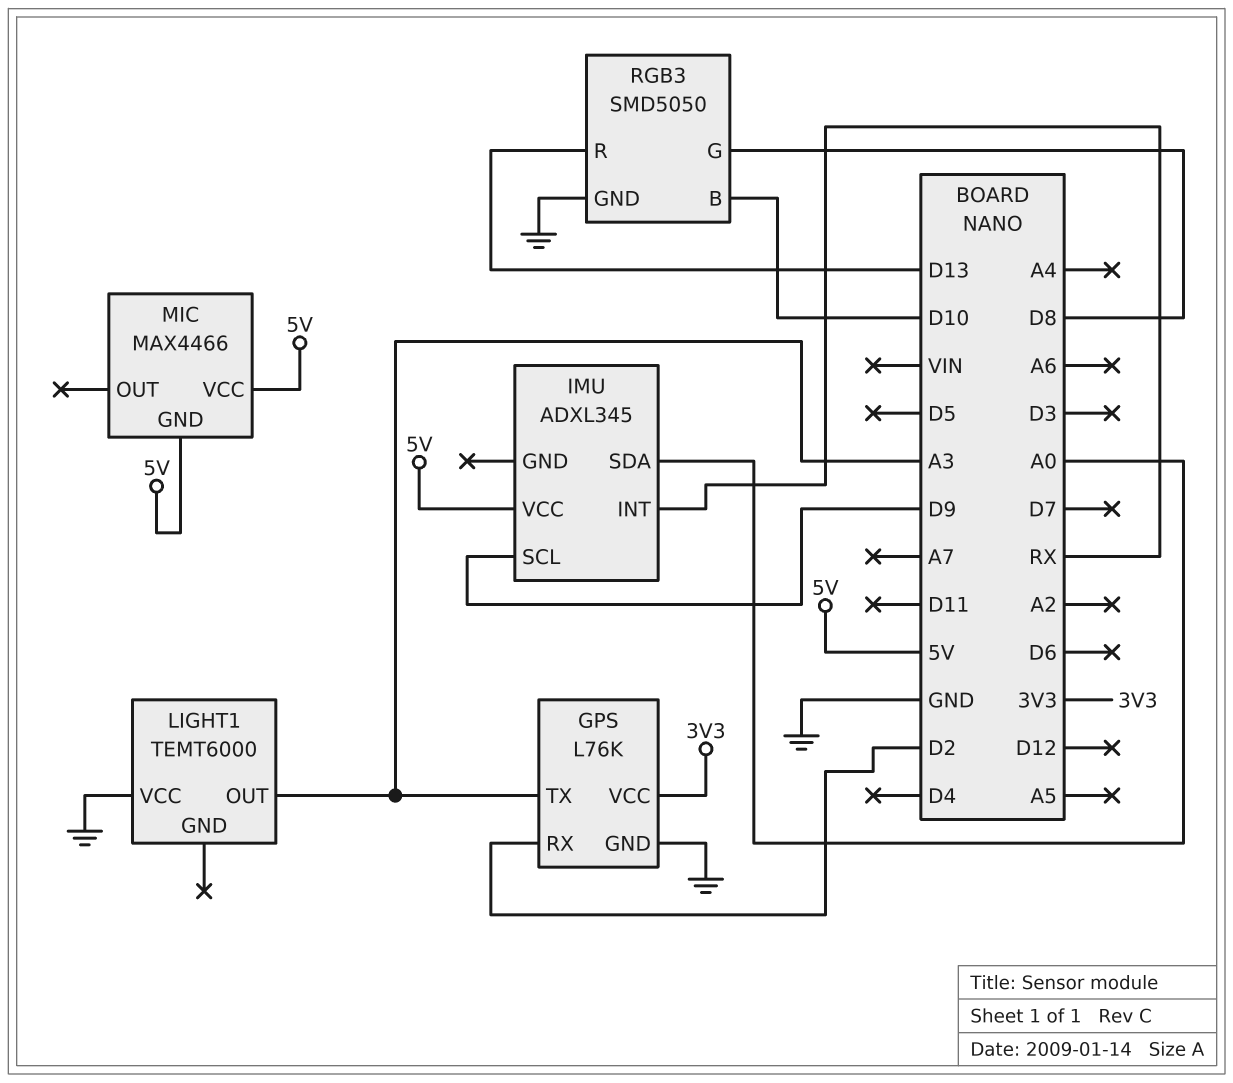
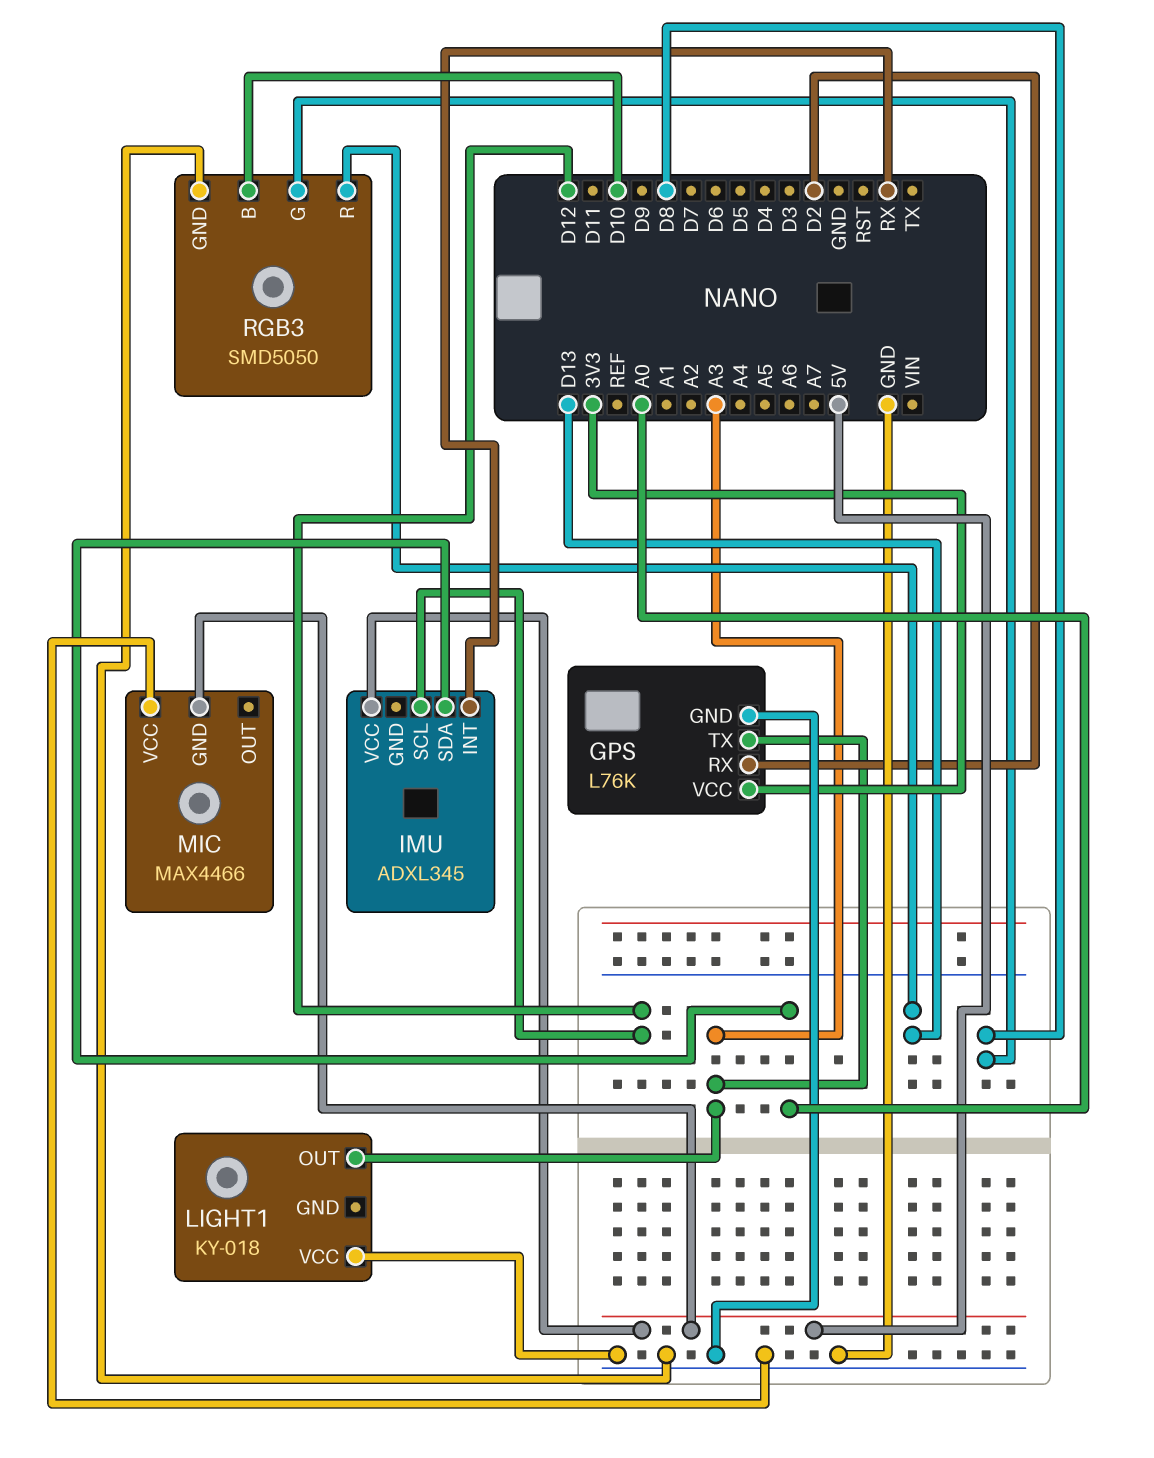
IMU pin SCL: D9 -> D12
LIGHT1: TEMT6000 -> KY-018
MIC pin VCC: 5V -> GND

